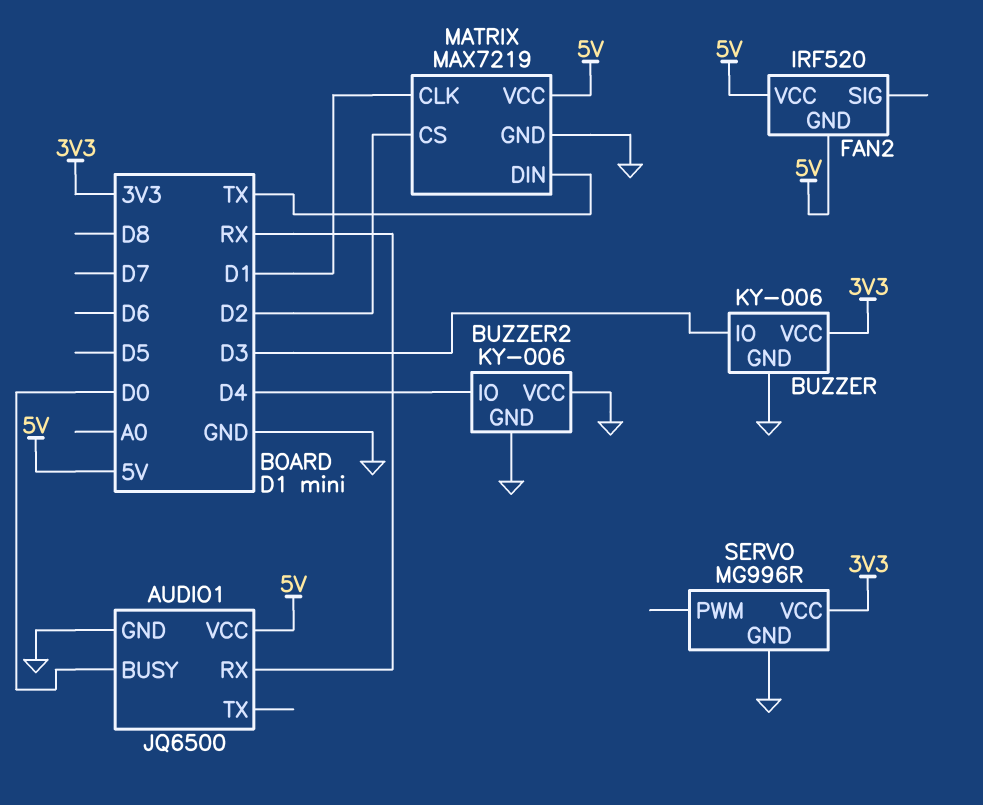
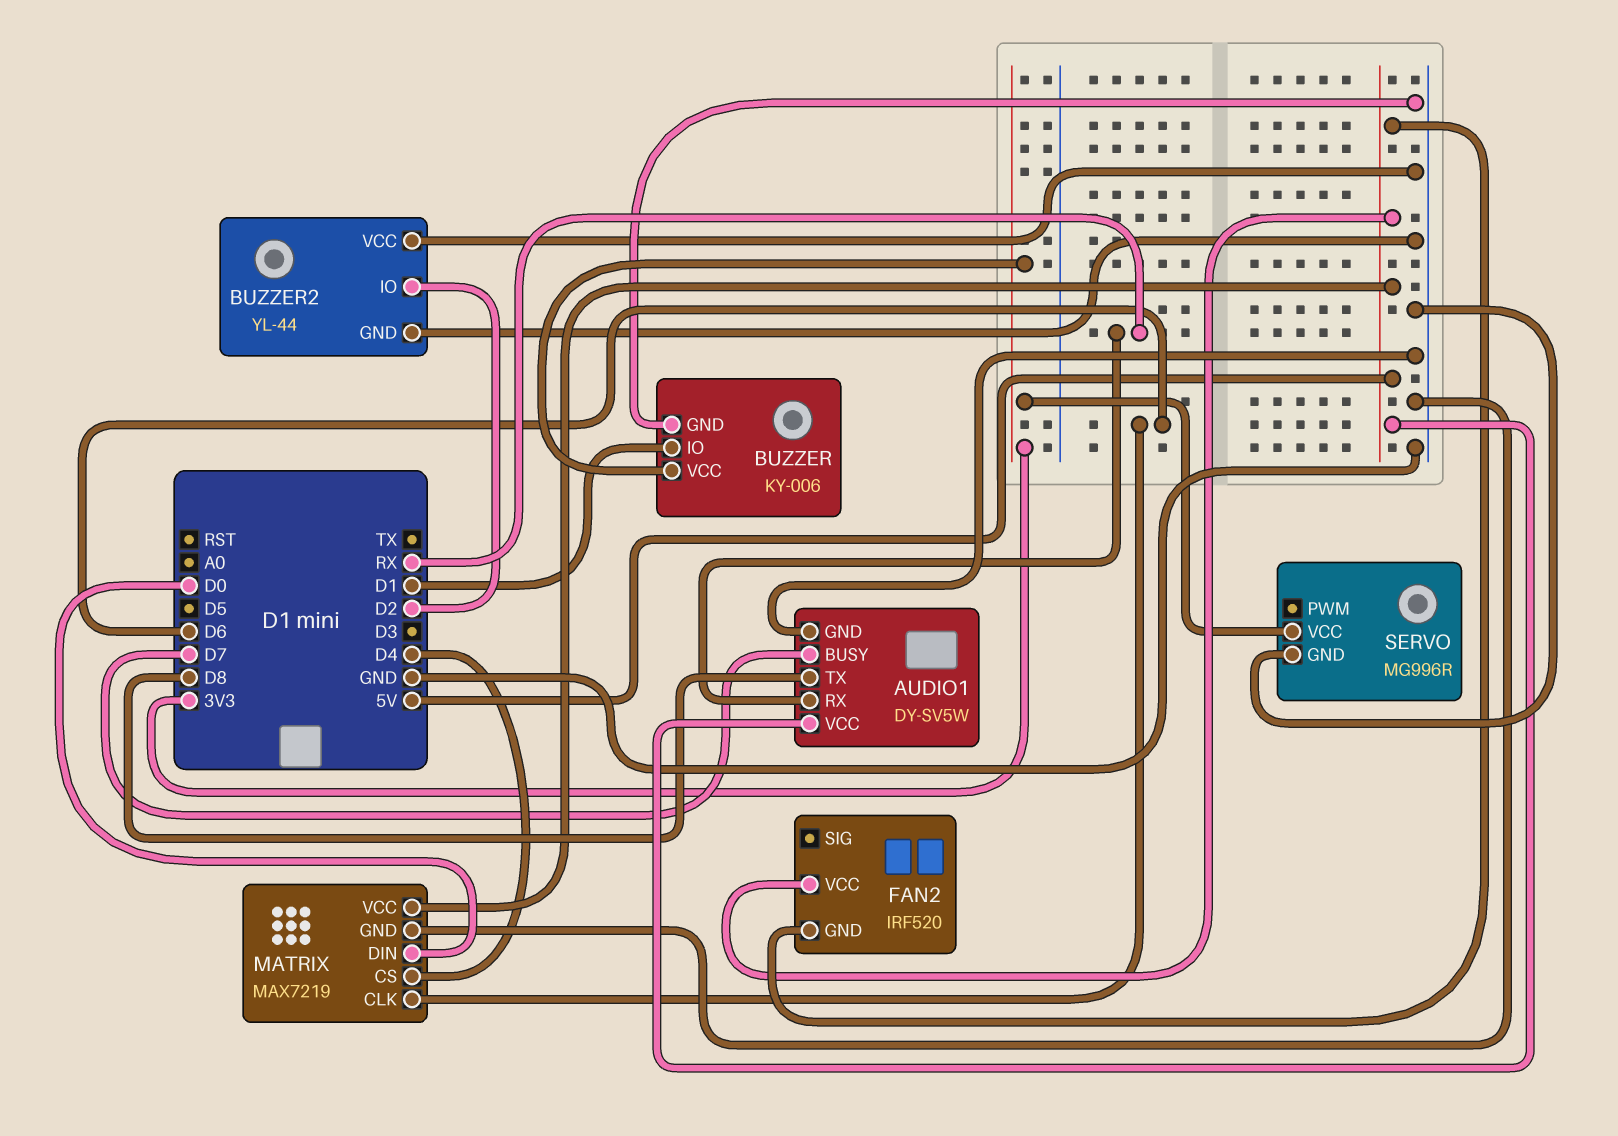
AUDIO1: JQ6500 -> DY-SV5W
AUDIO1 pin BUSY: D0 -> D7
AUDIO1 pin TX: none -> D8
BUZZER pin IO: D3 -> D1
BUZZER2: KY-006 -> YL-44
BUZZER2 pin IO: D4 -> D2
MATRIX pin CLK: D1 -> D6
MATRIX pin CS: D2 -> D4
MATRIX pin DIN: TX -> D0

